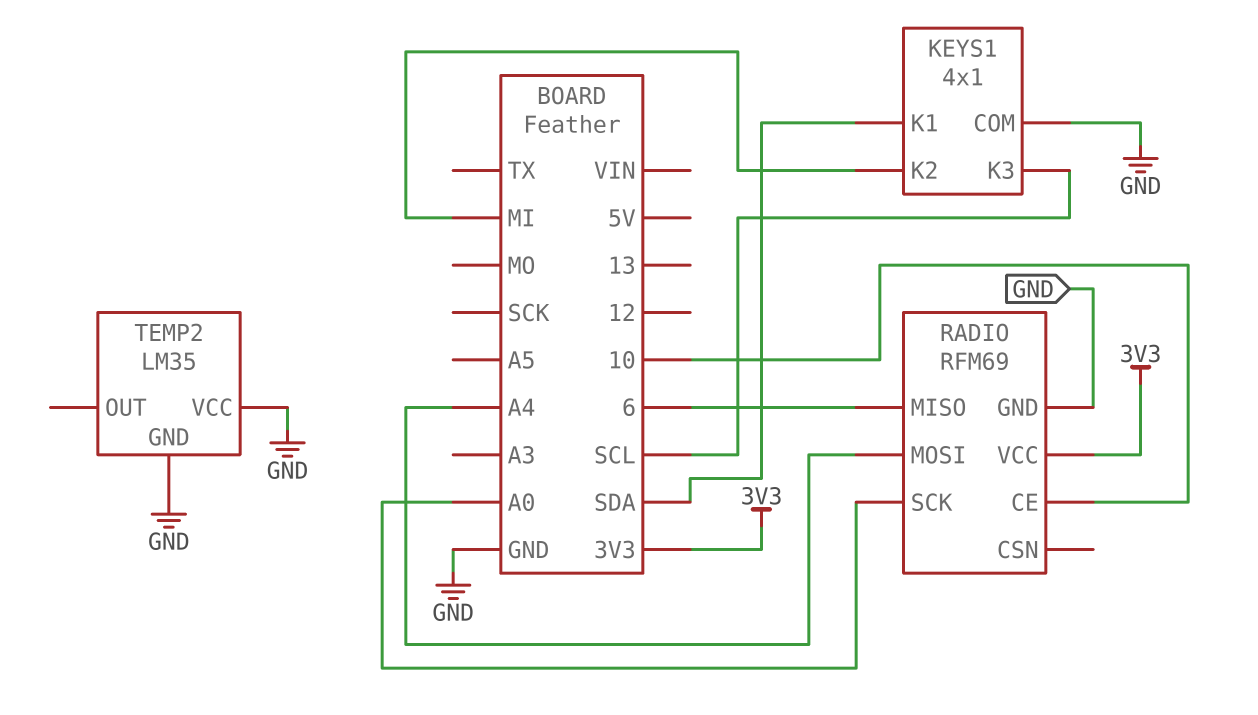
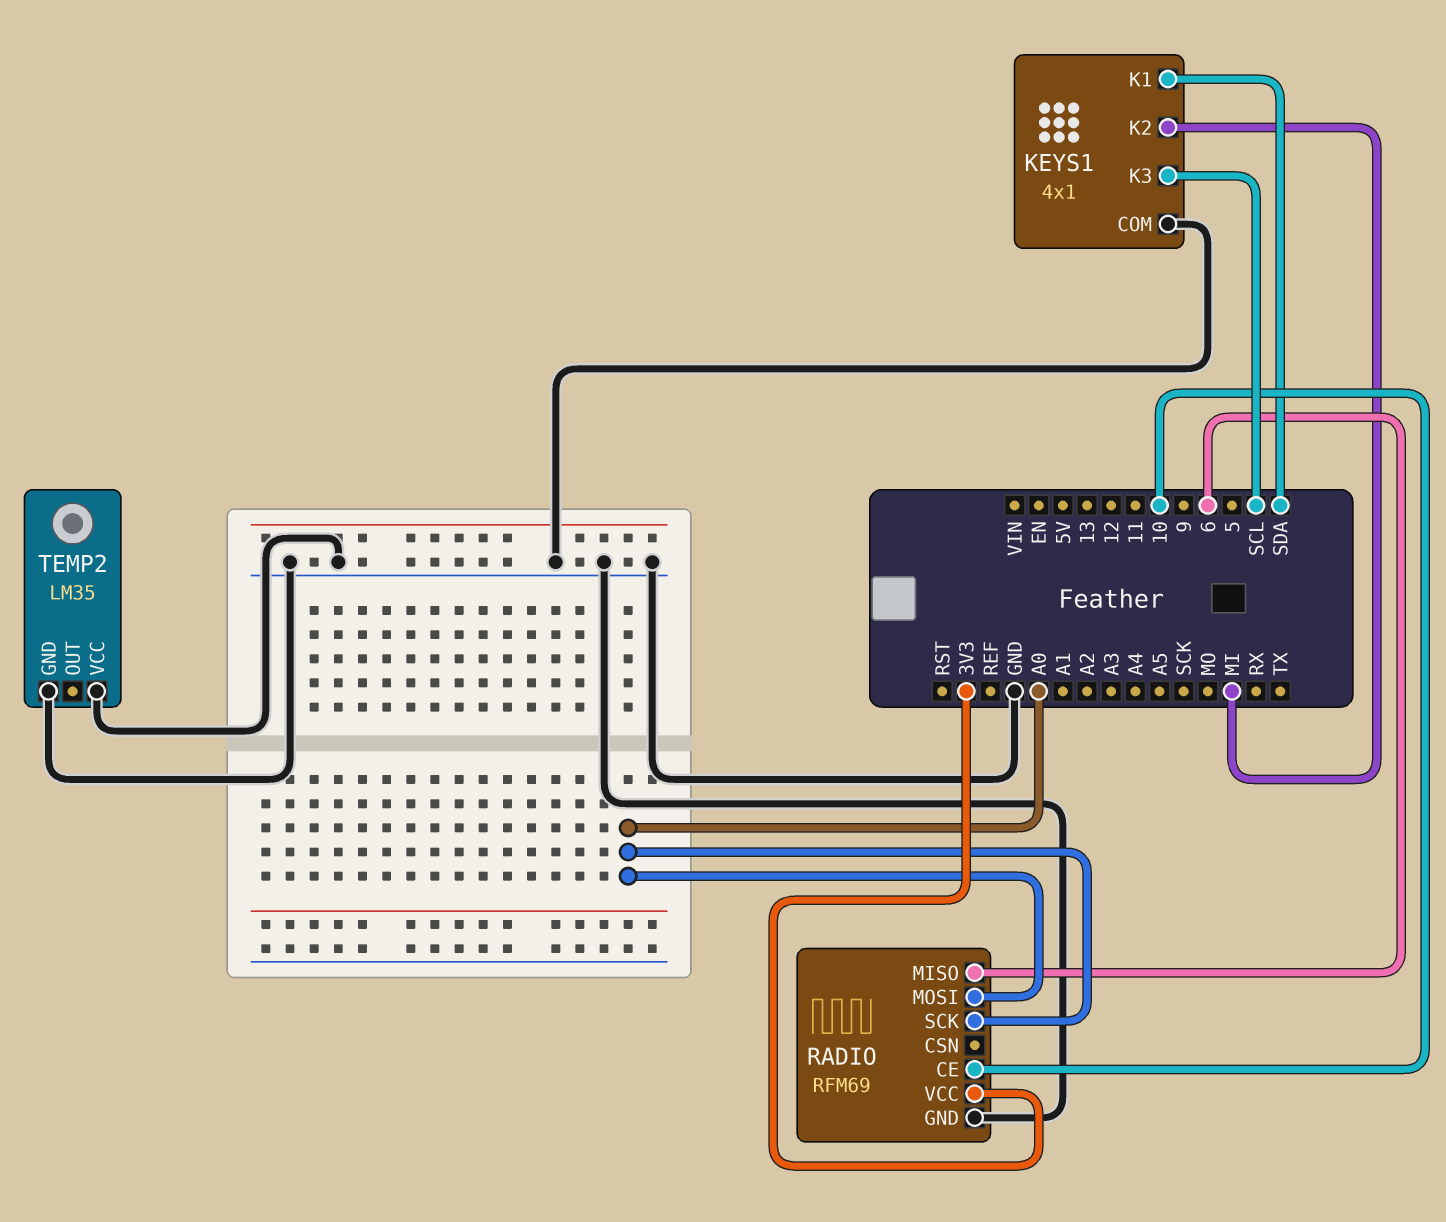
RADIO pin MOSI: A4 -> A0

